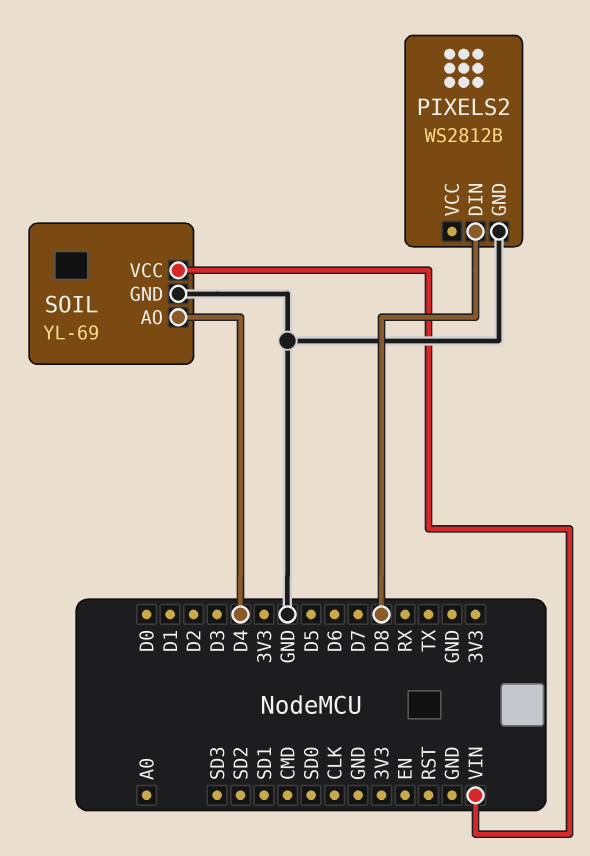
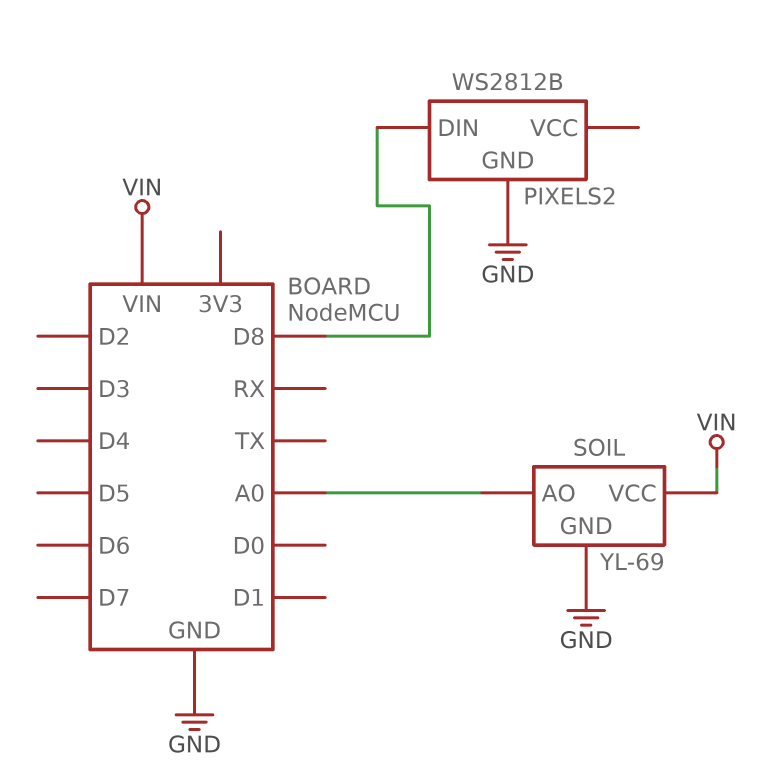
SOIL pin AO: D4 -> A0

